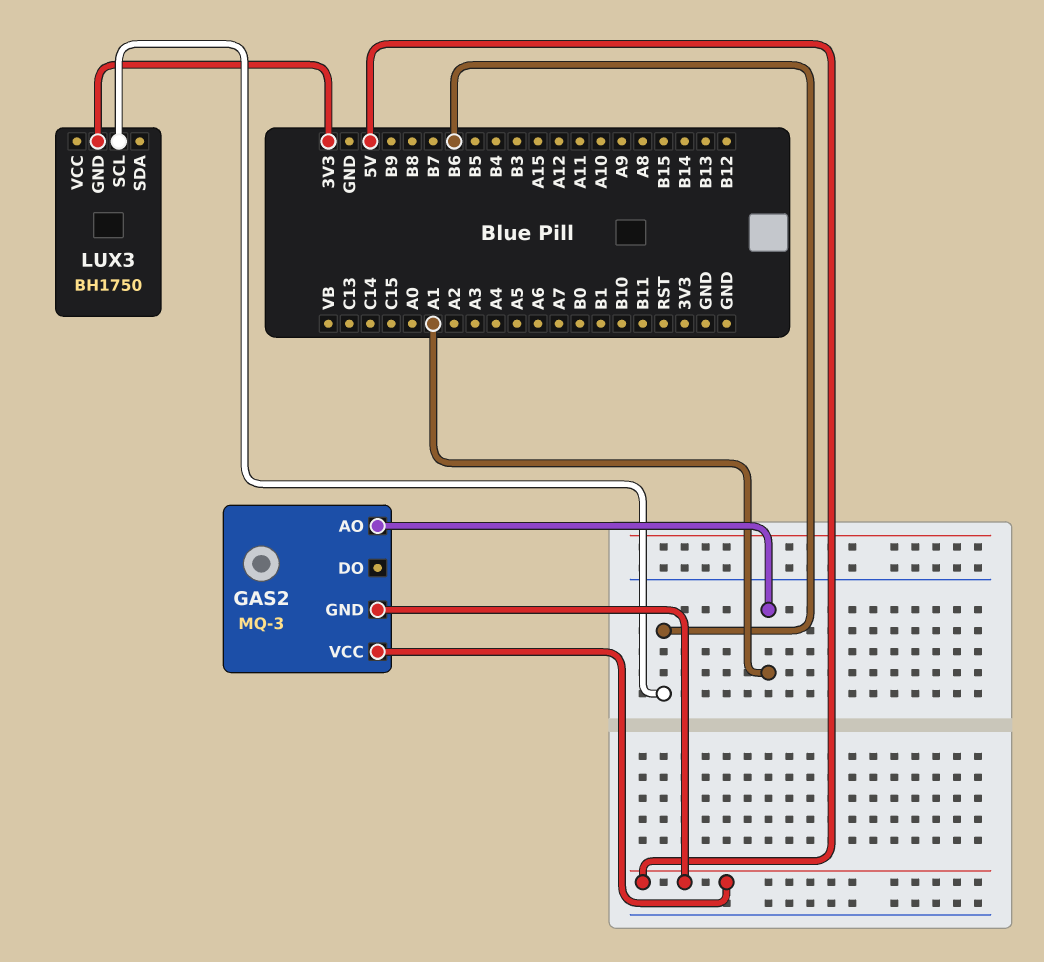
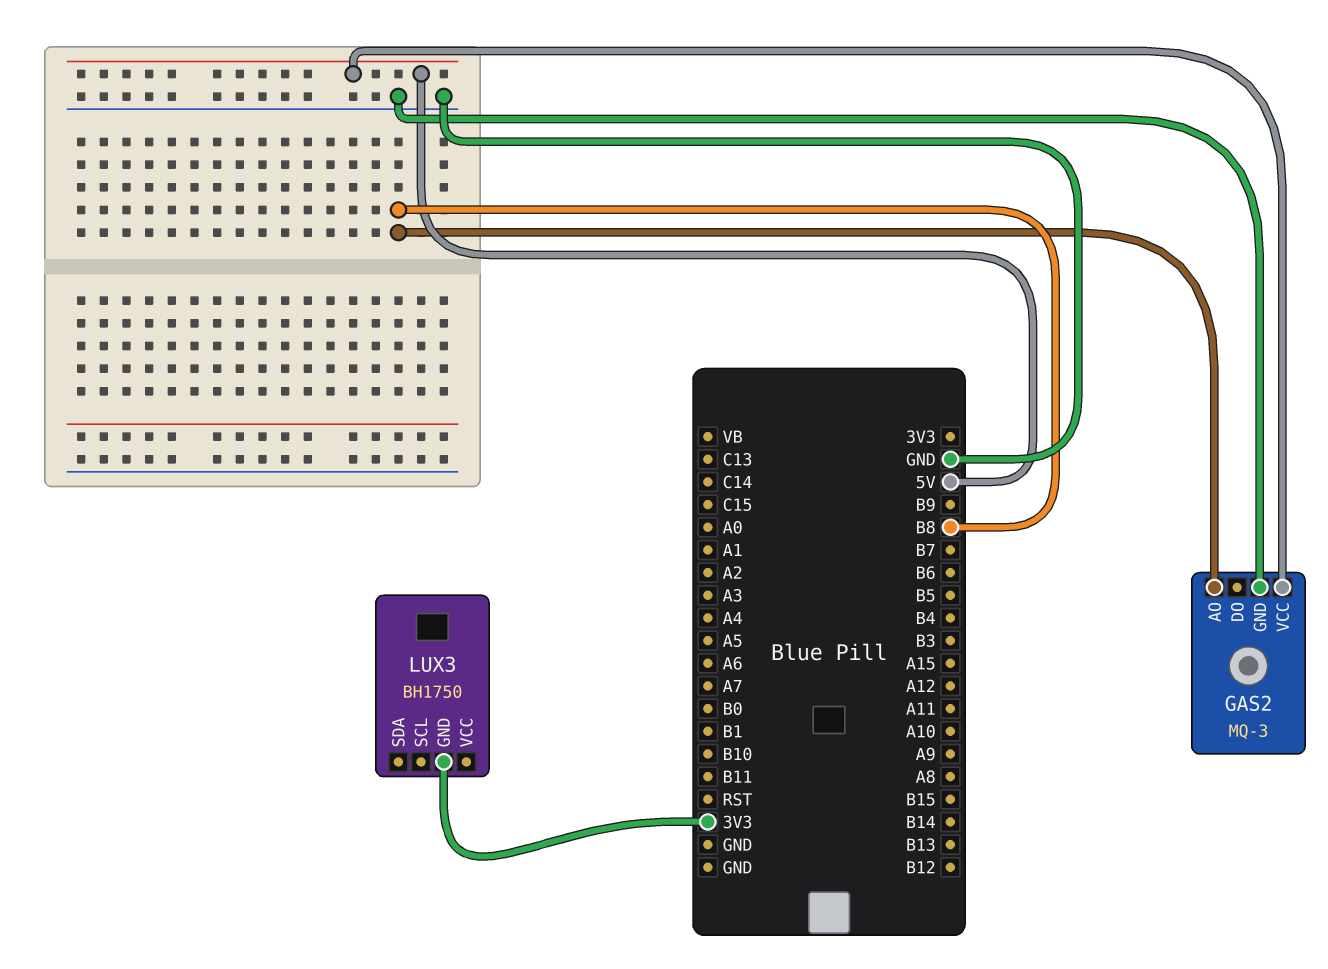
GAS2 pin AO: A1 -> B8
GAS2 pin GND: 5V -> GND
LUX3 pin SCL: B6 -> none

